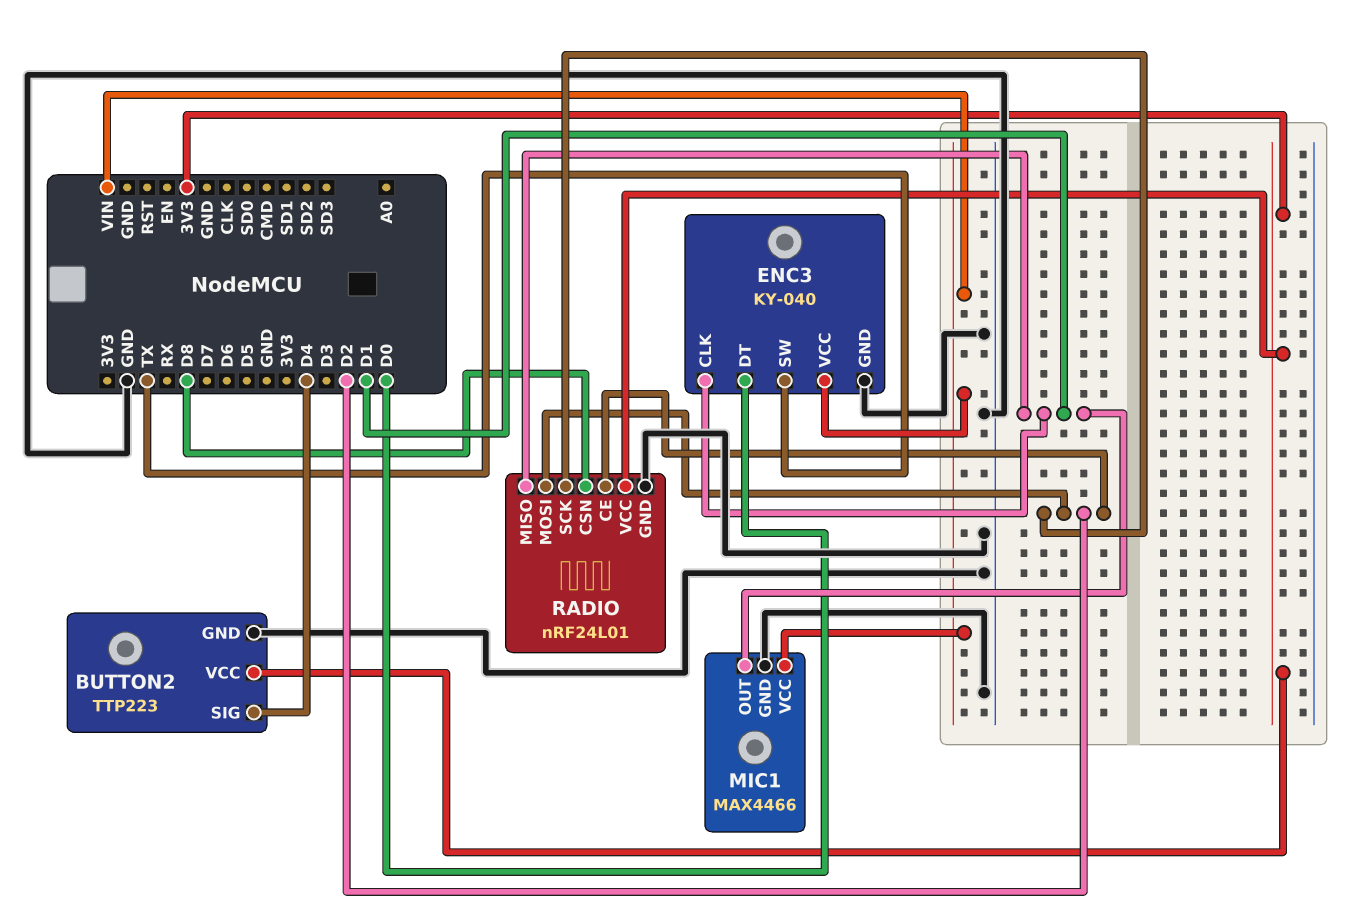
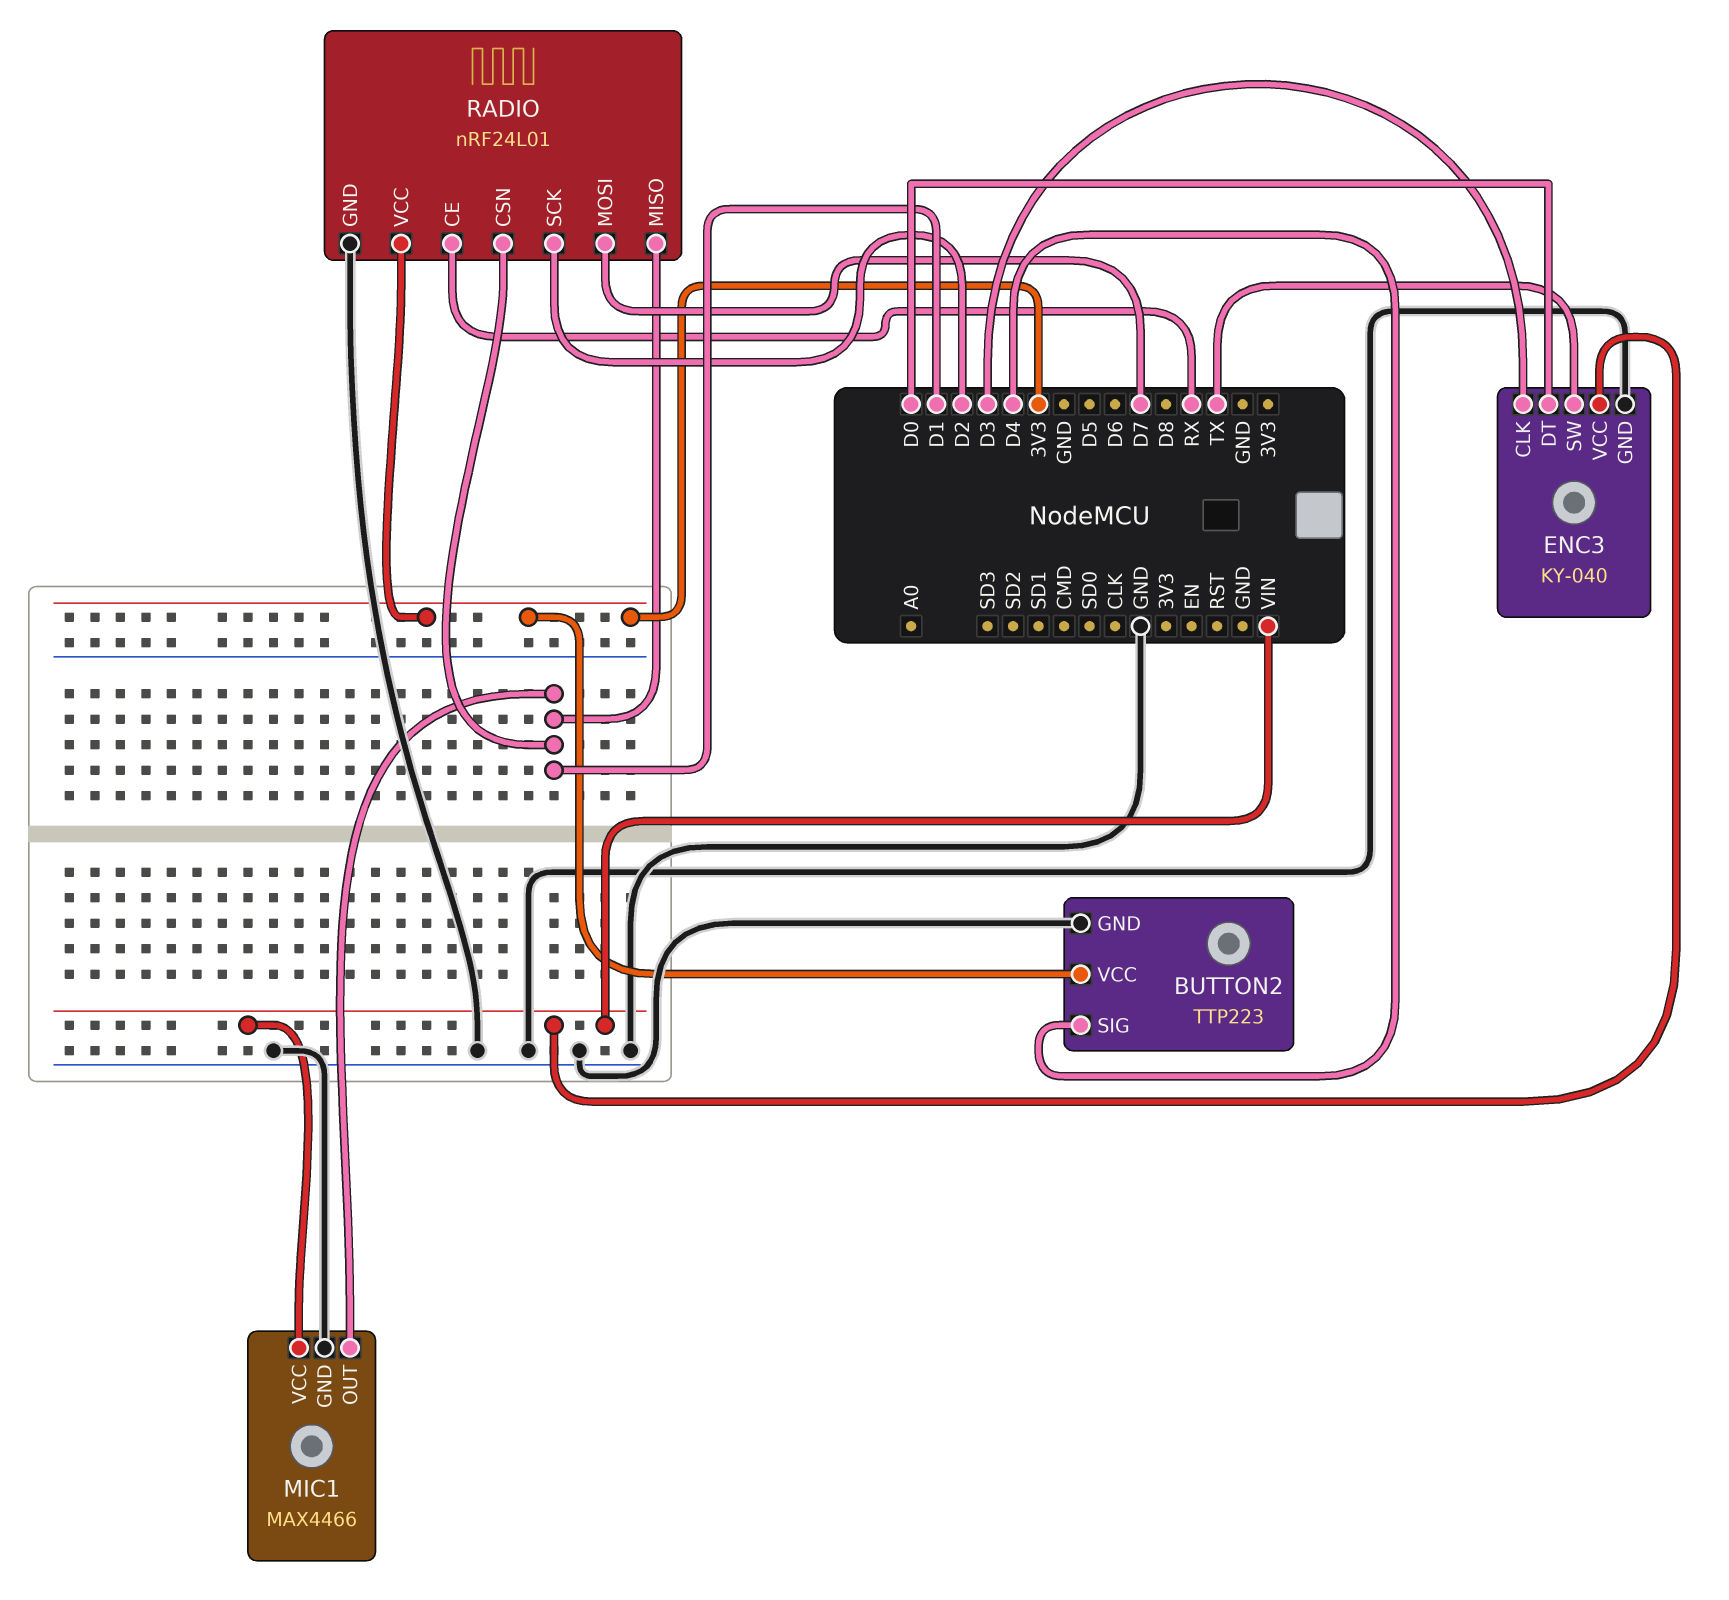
ENC3 pin CLK: D1 -> D3
RADIO pin CE: D2 -> RX
RADIO pin CSN: D8 -> D1
RADIO pin MOSI: D2 -> D7

